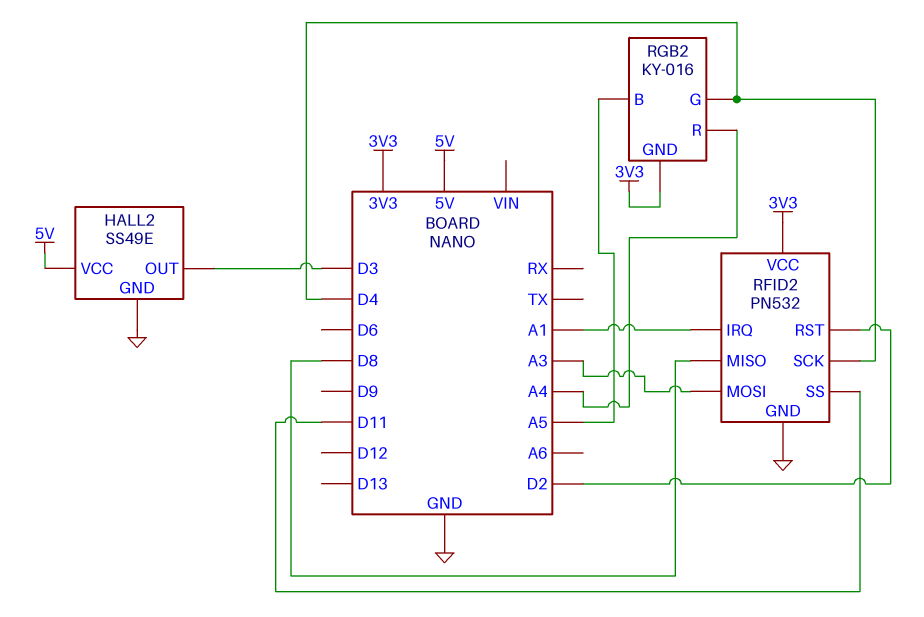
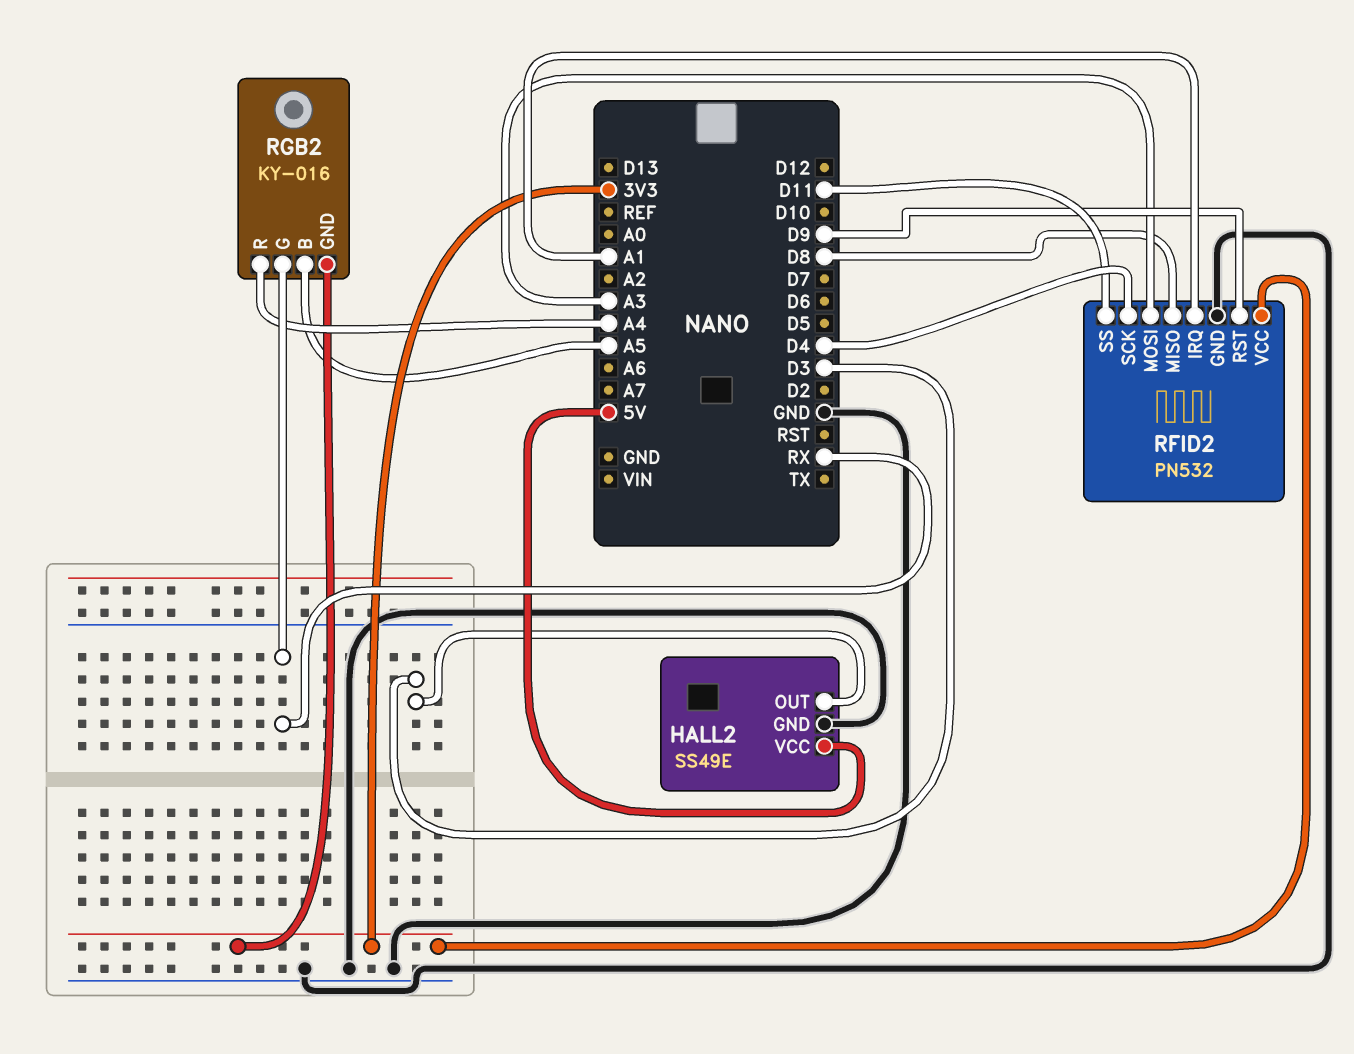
RFID2 pin RST: D2 -> D9
RGB2 pin G: D4 -> RX

